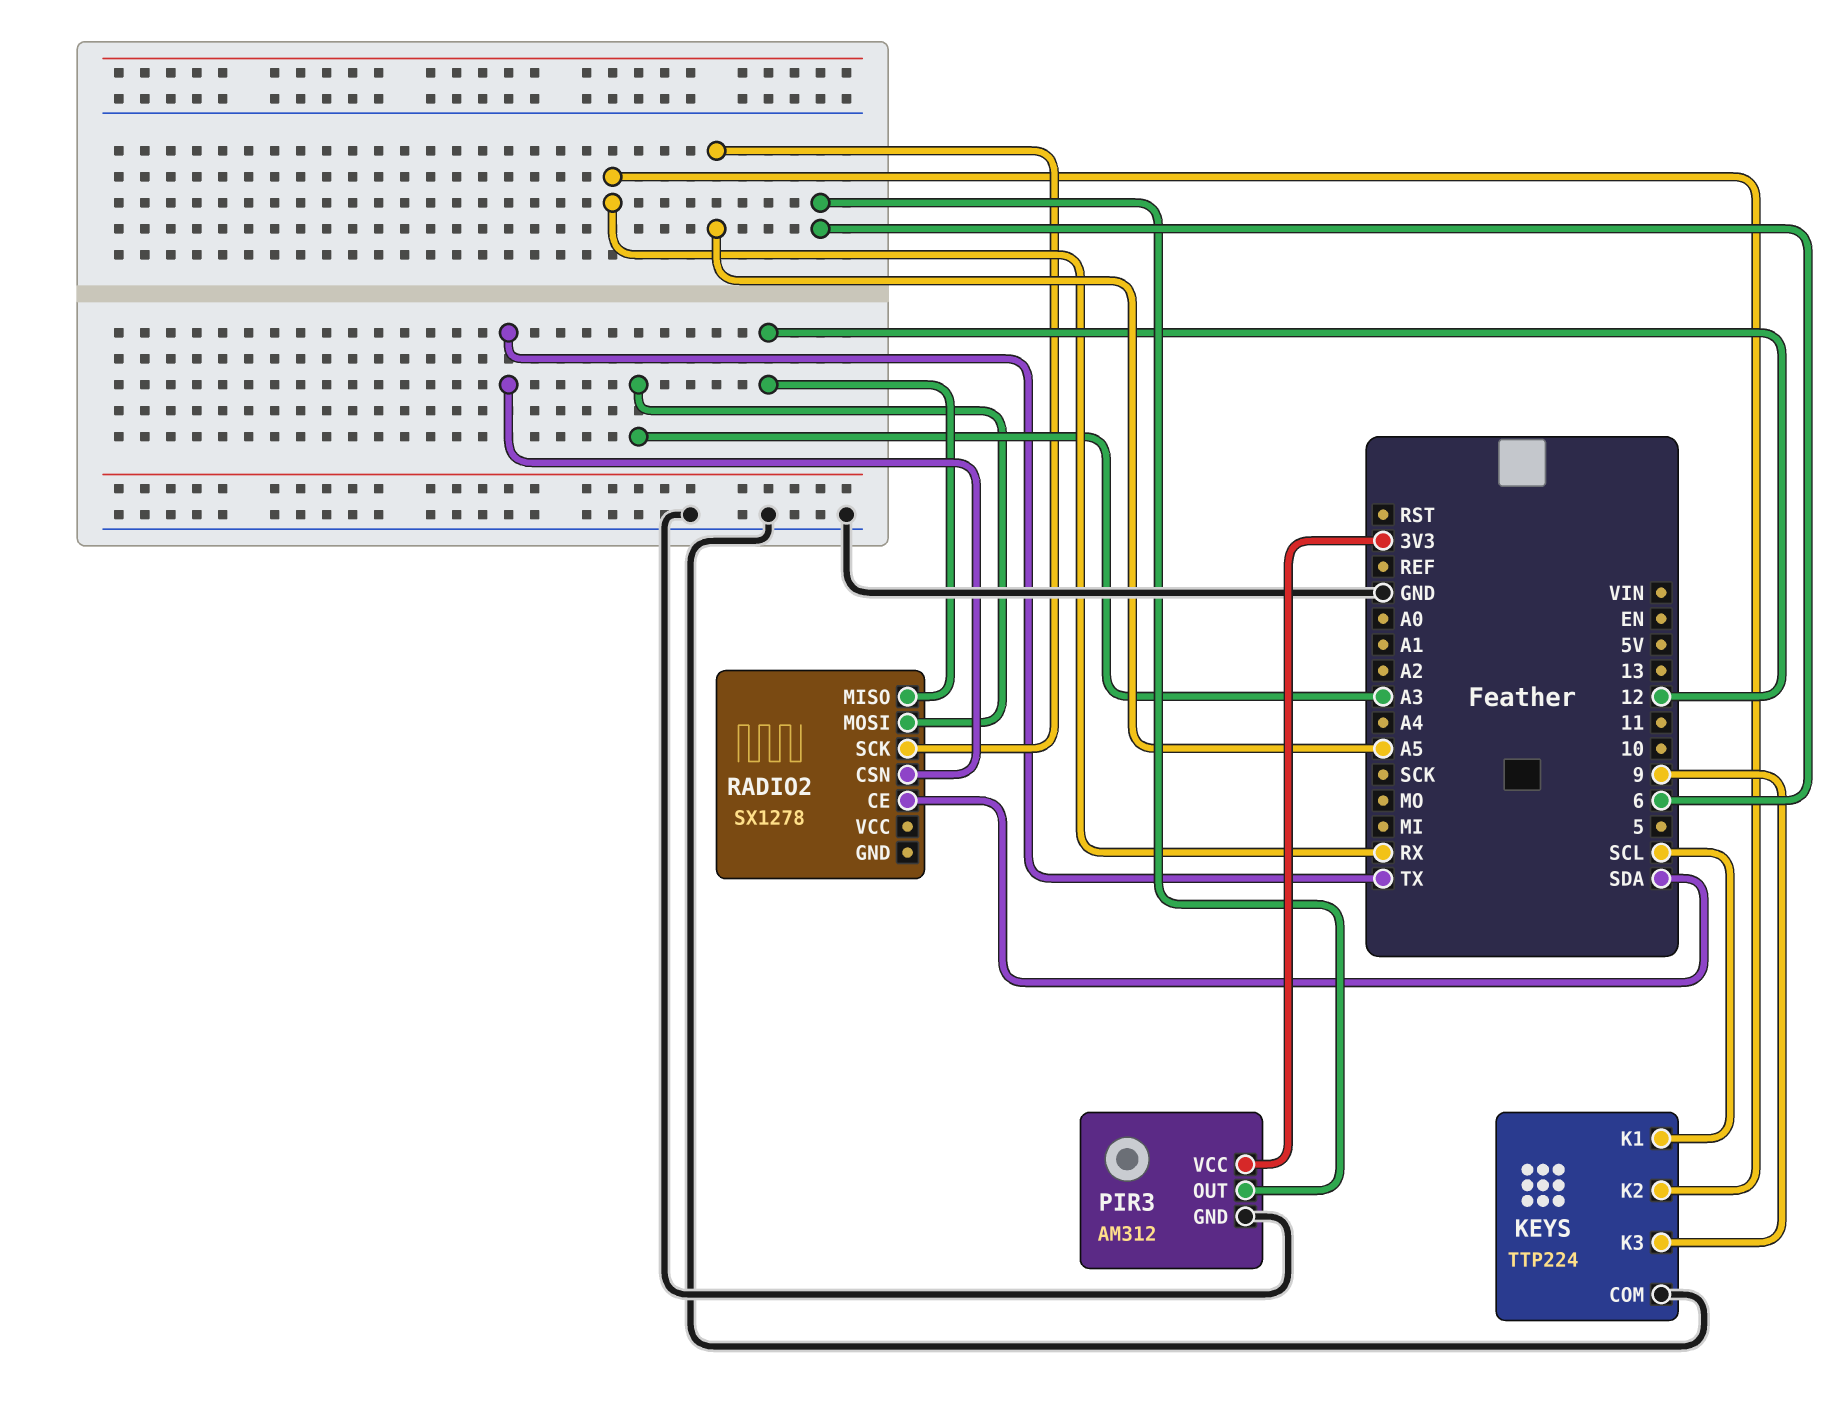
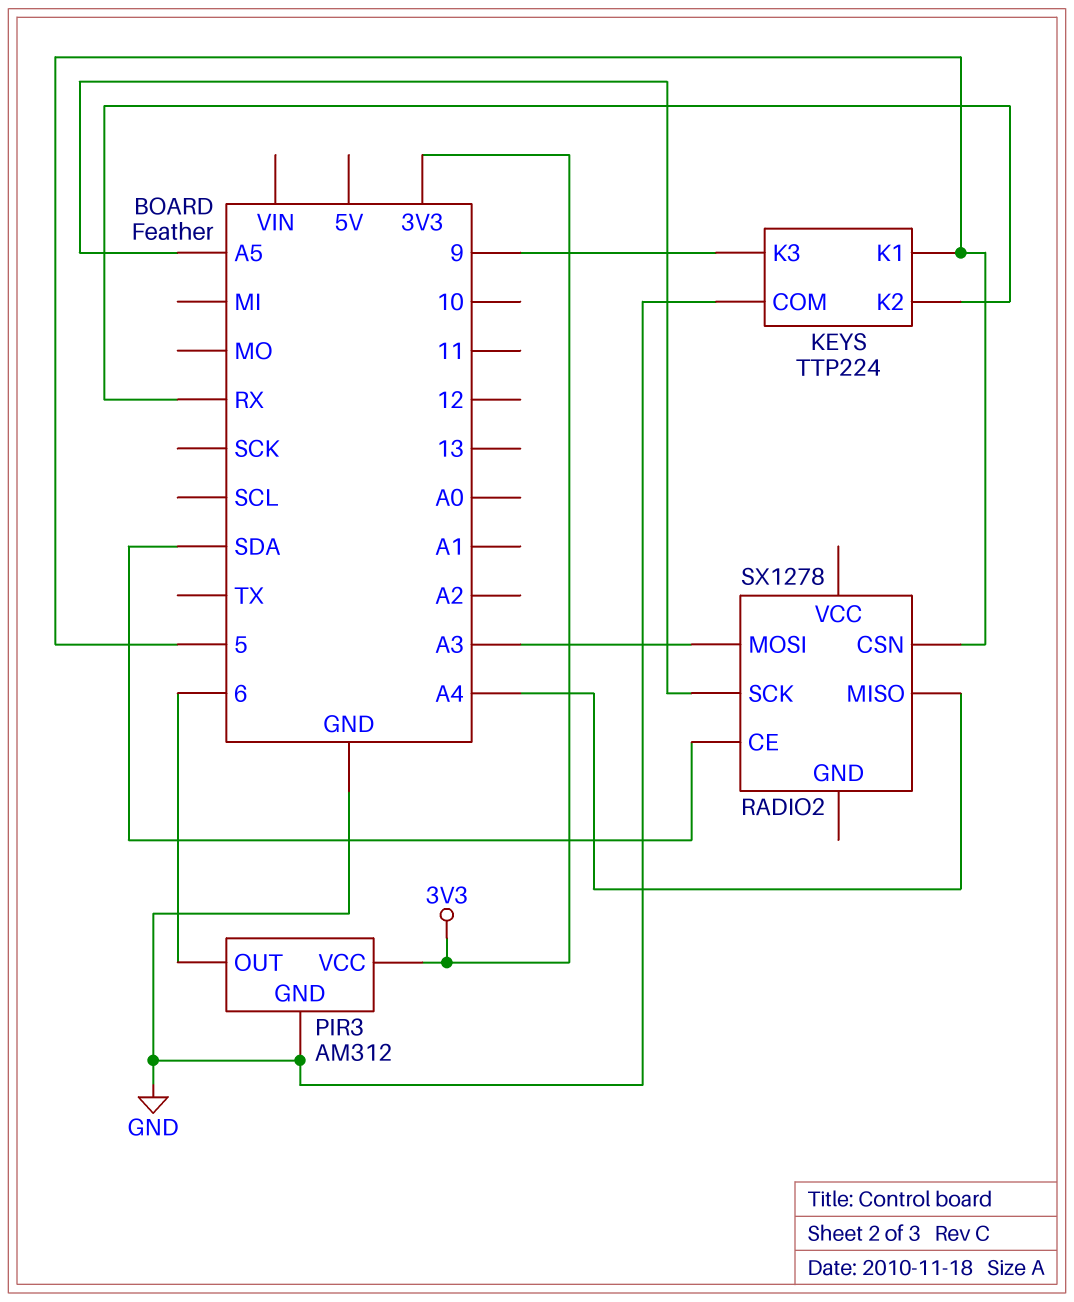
KEYS pin K1: SCL -> 5
RADIO2 pin CSN: TX -> 5
RADIO2 pin MISO: 12 -> A4

